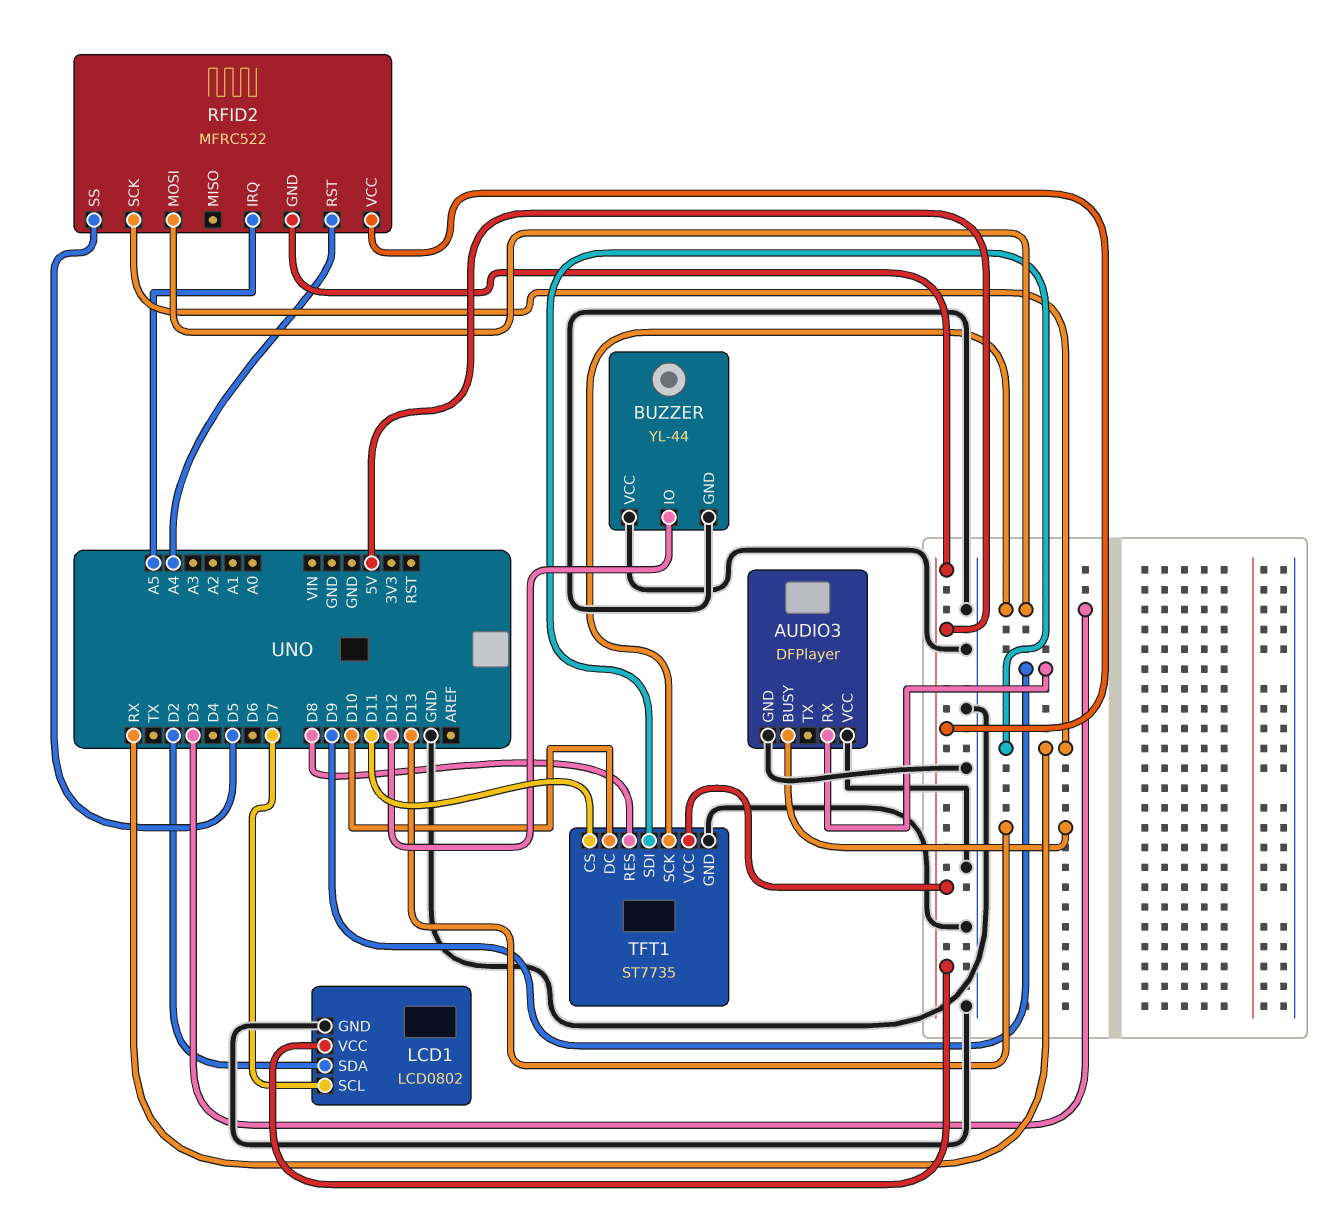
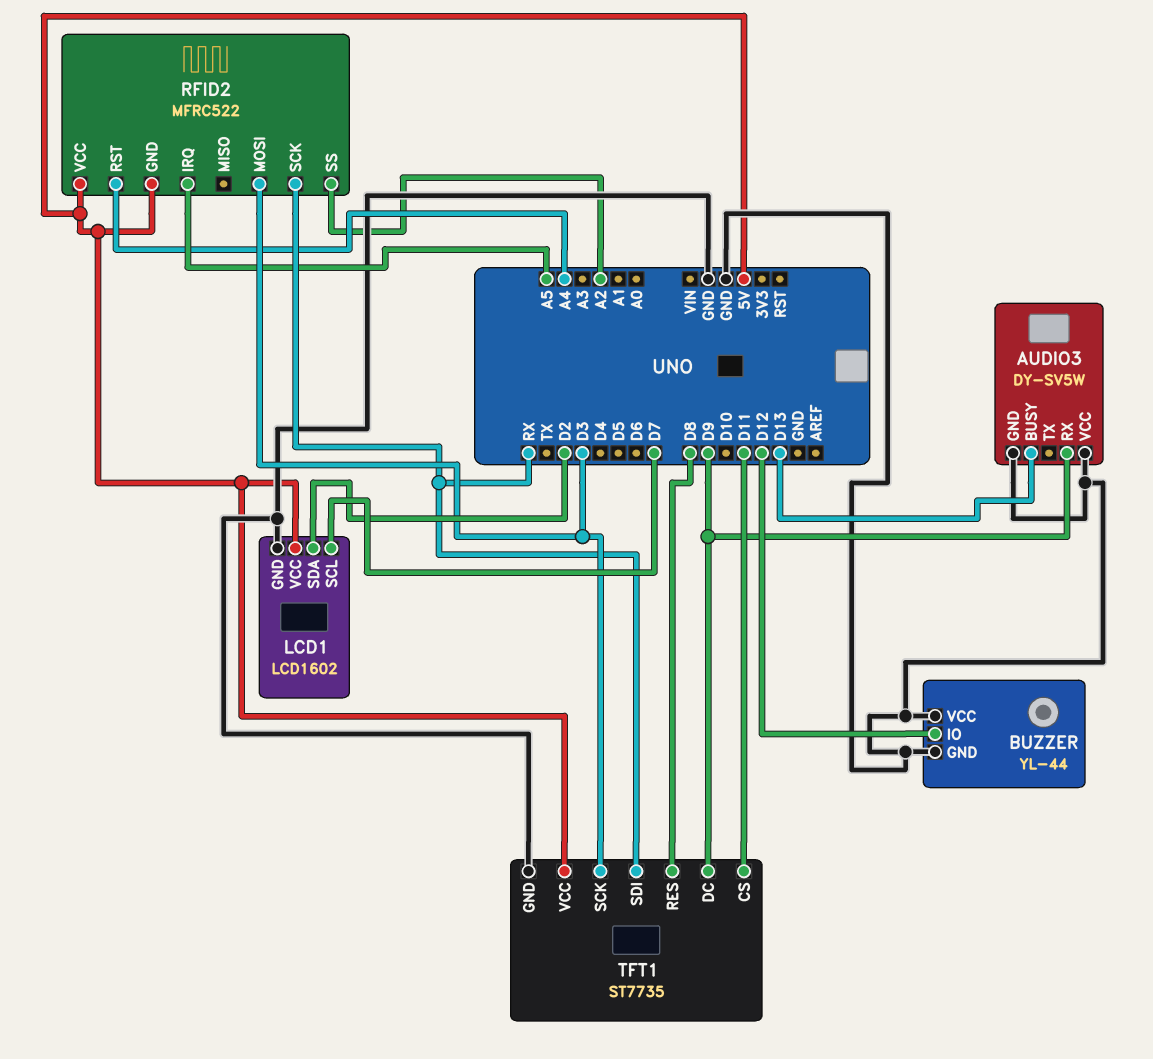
AUDIO3: DFPlayer -> DY-SV5W
LCD1: LCD0802 -> LCD1602
RFID2 pin SS: D5 -> A2
TFT1 pin DC: D10 -> D9

